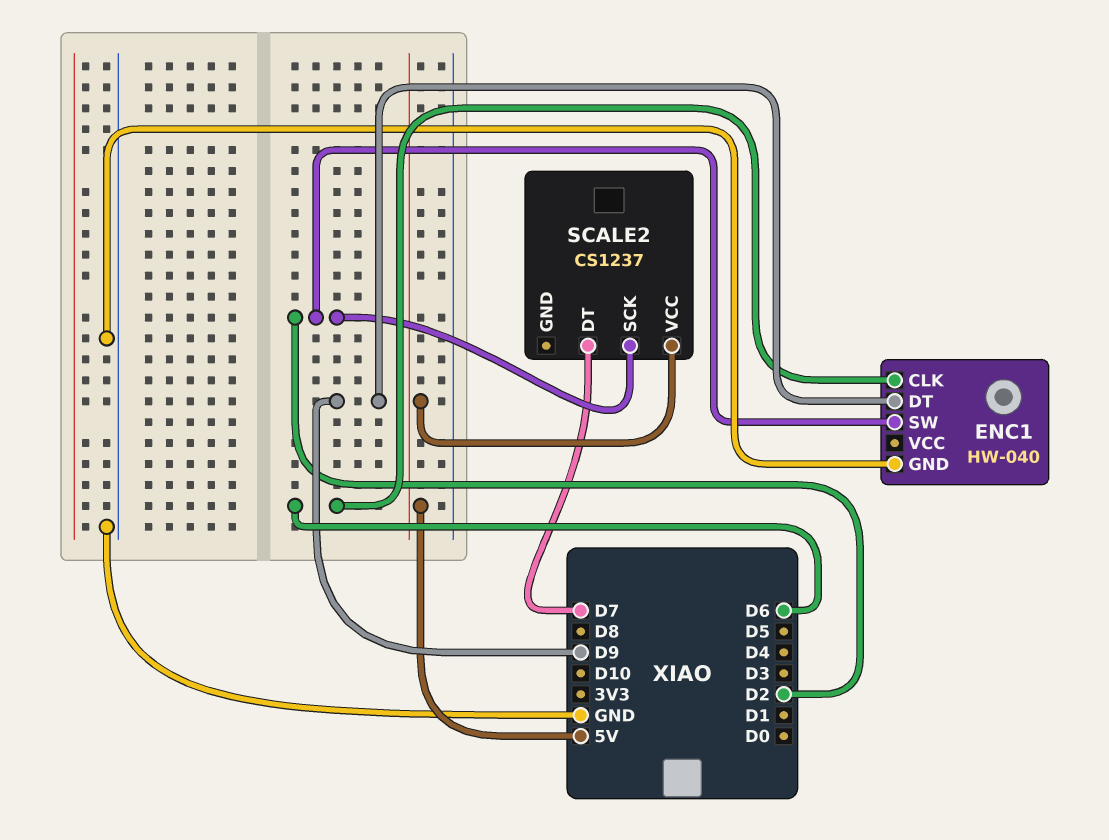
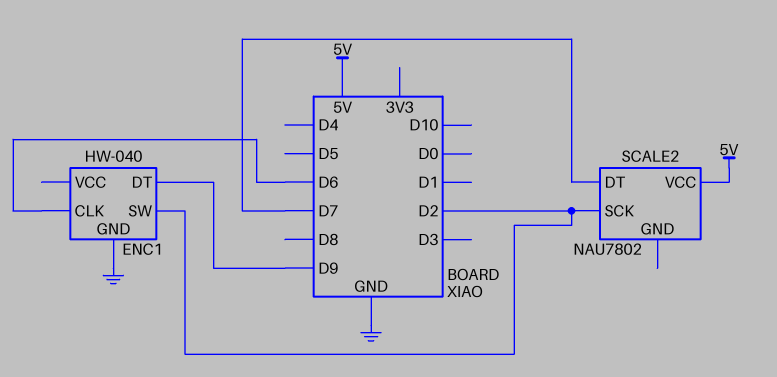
SCALE2: CS1237 -> NAU7802

